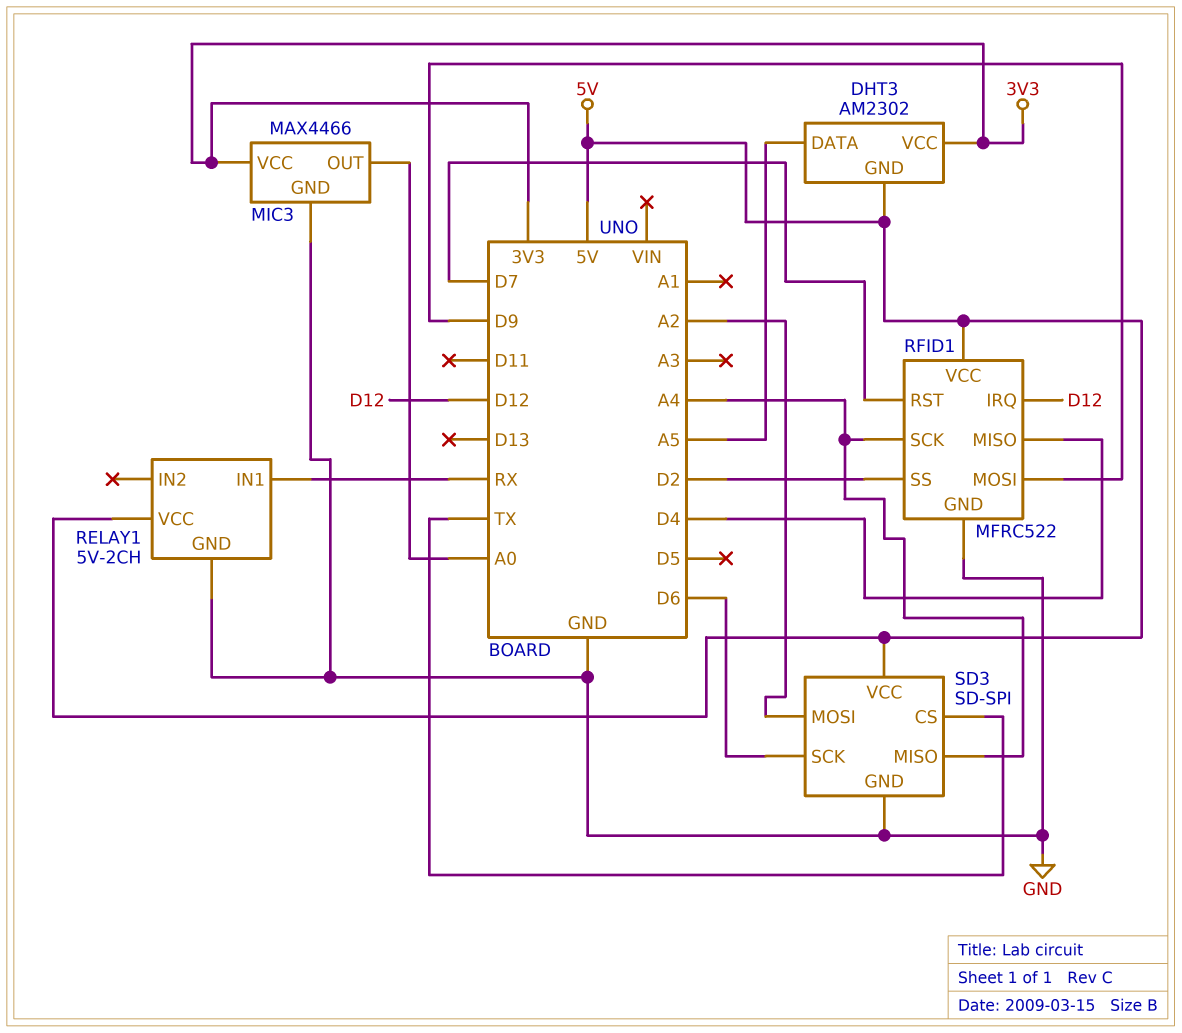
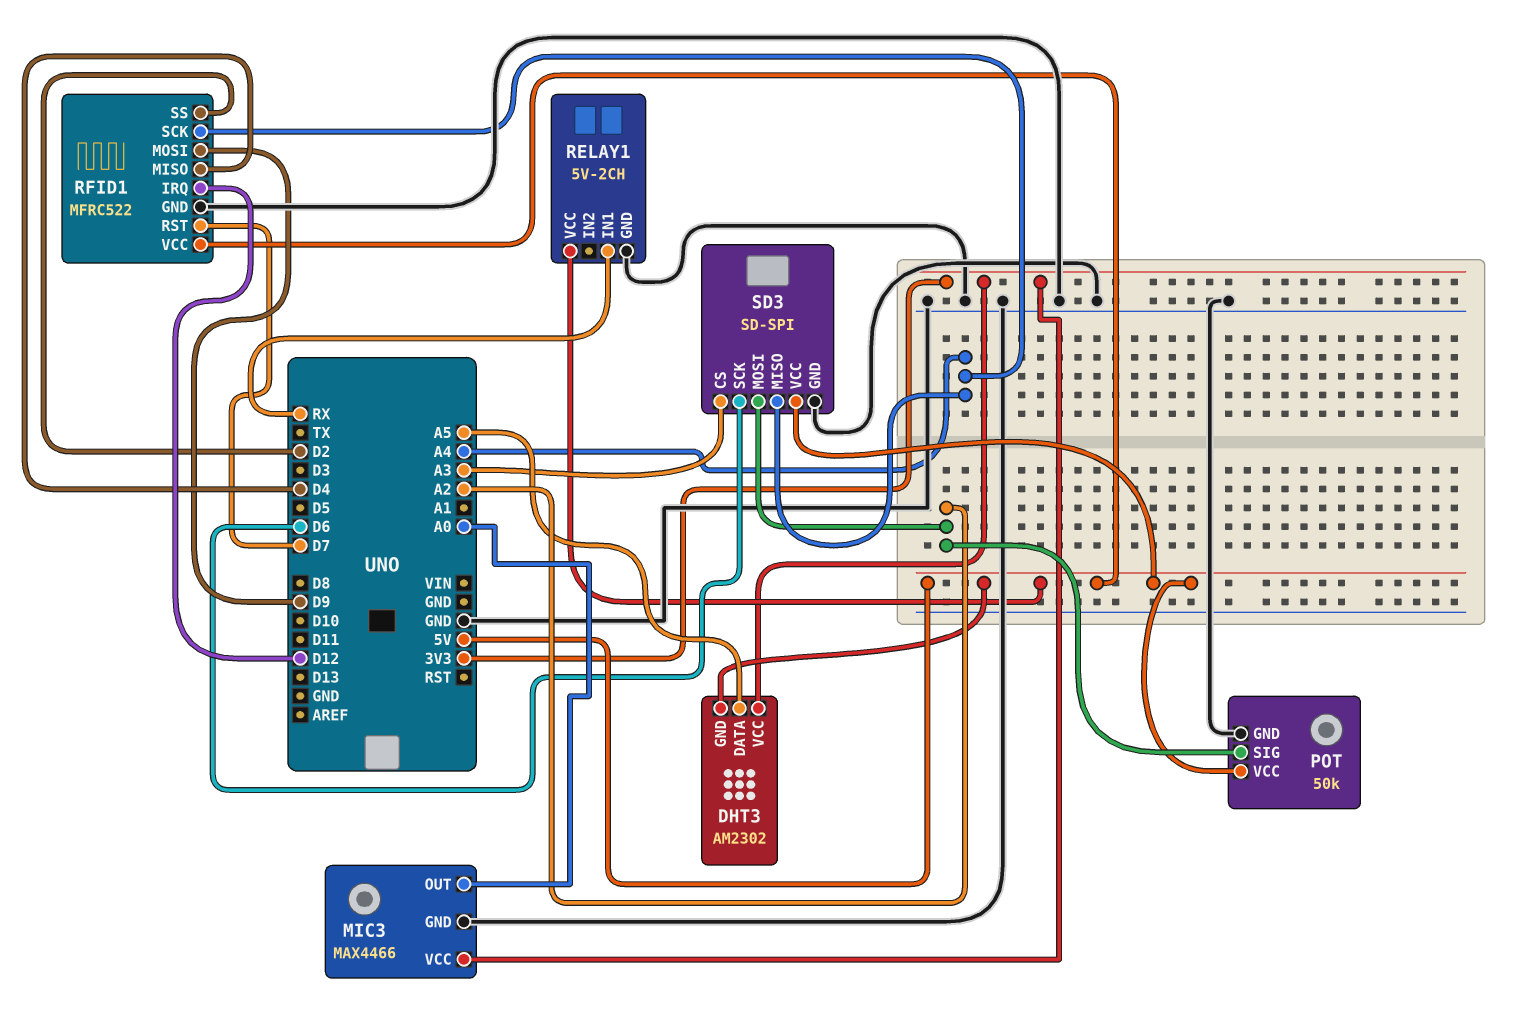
POT: none -> 50k
POT pin GND: none -> GND
POT pin SIG: none -> A2
POT pin VCC: none -> 5V
SD3 pin CS: TX -> A3

